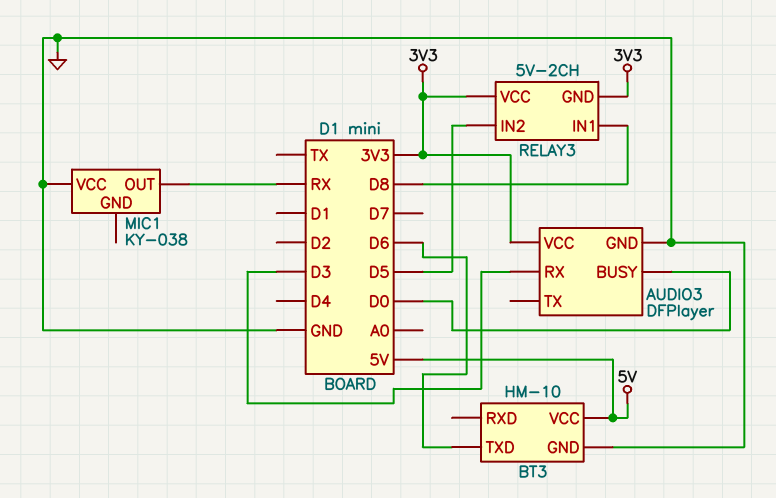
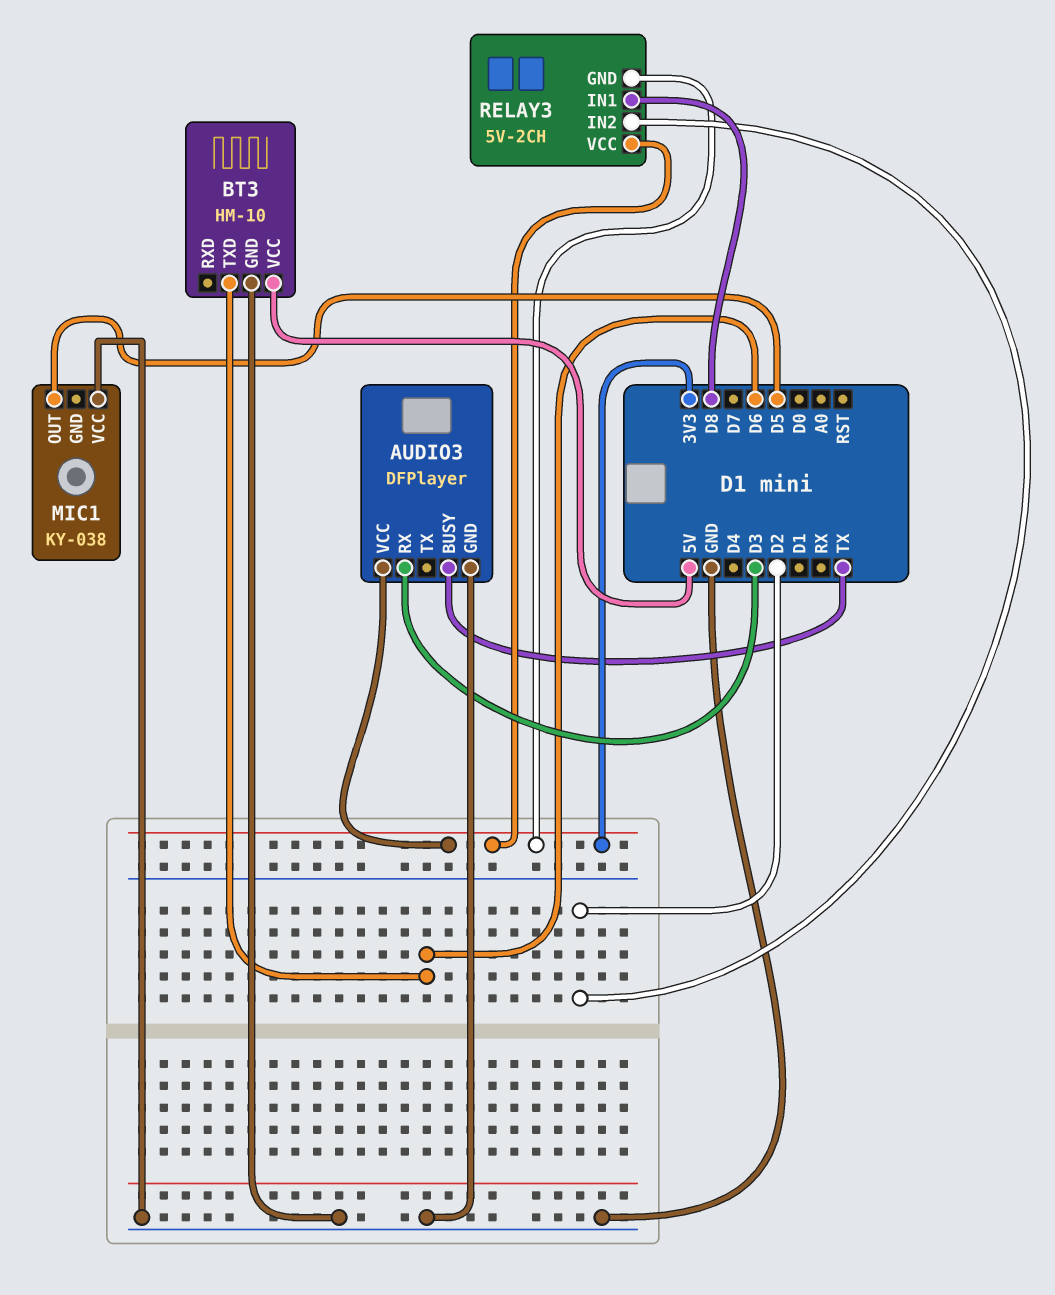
AUDIO3 pin BUSY: D0 -> TX
MIC1 pin OUT: RX -> D5
RELAY3 pin IN2: D5 -> D2

